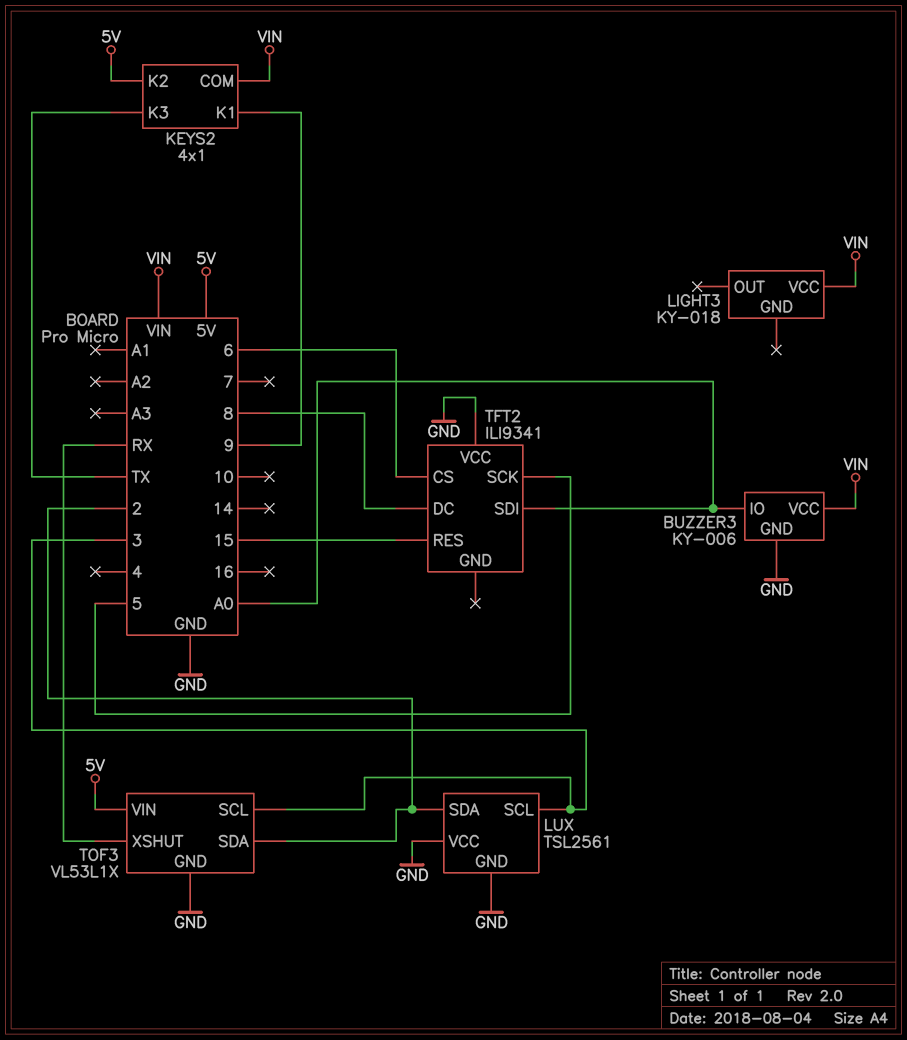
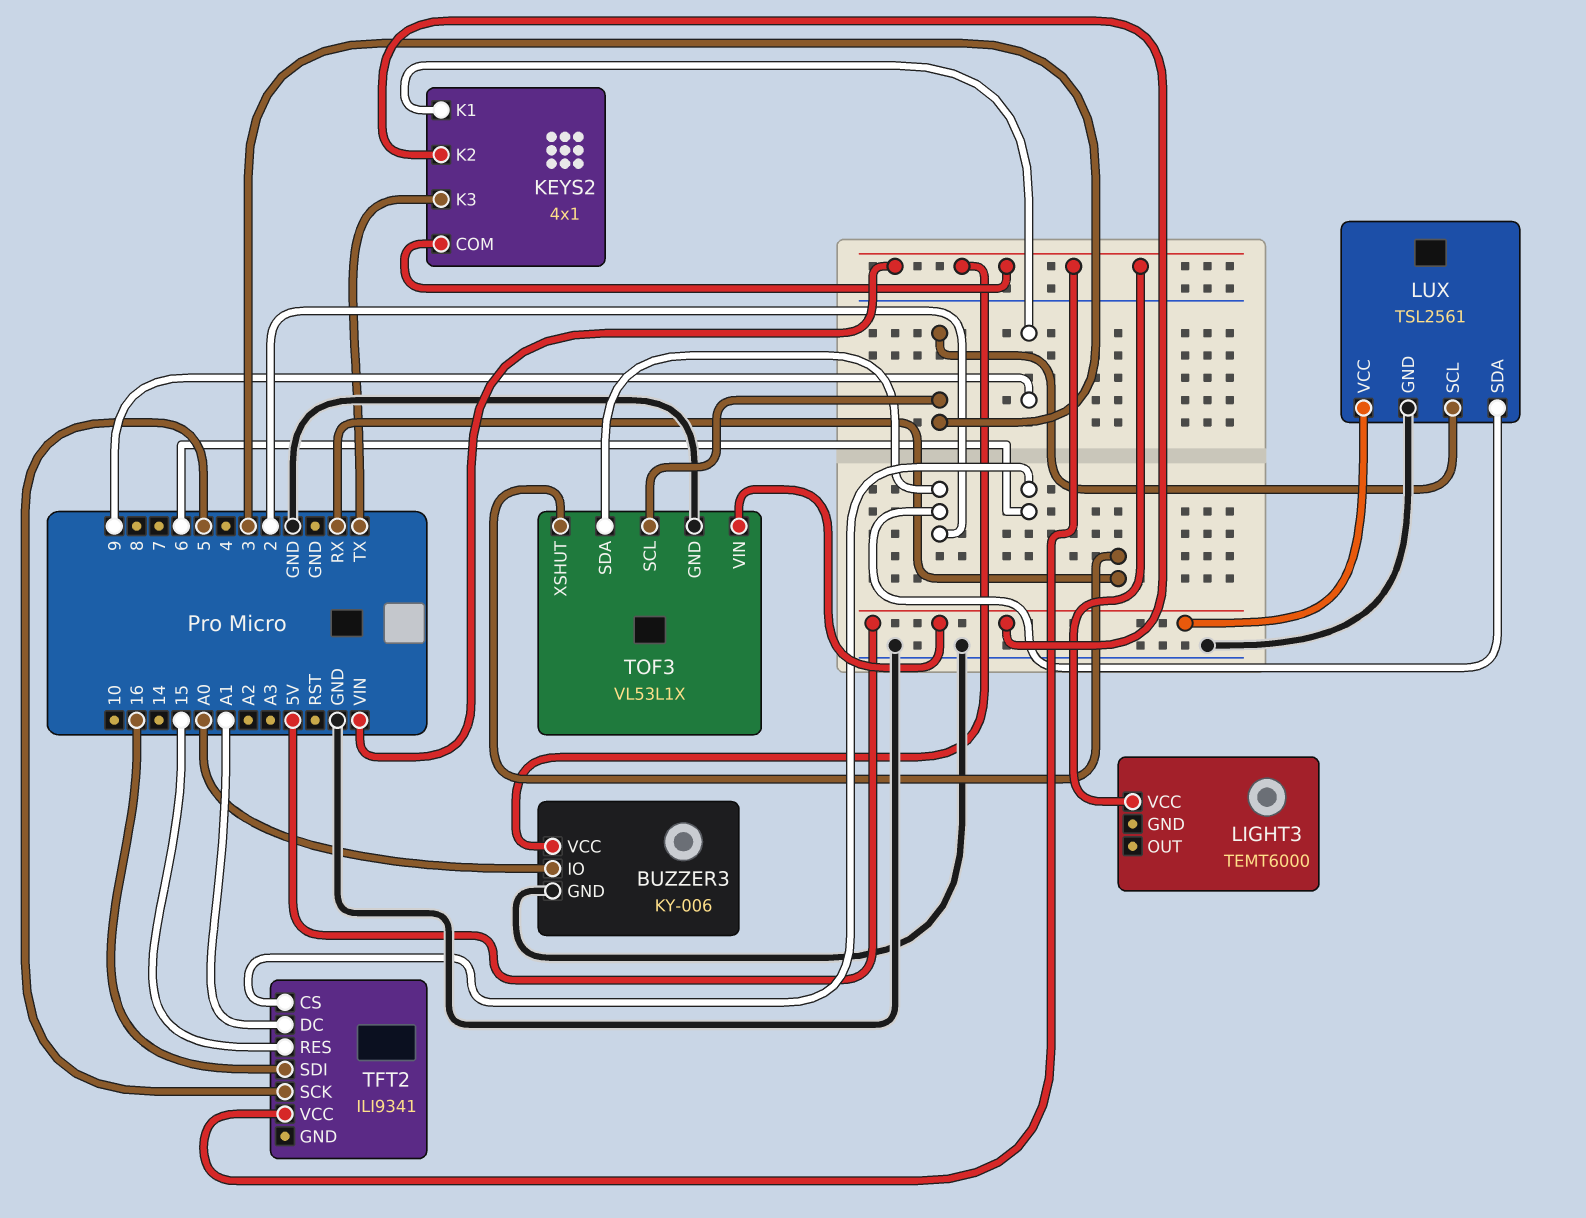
LIGHT3: KY-018 -> TEMT6000
LUX pin VCC: GND -> 5V
TFT2 pin DC: 8 -> A1
TFT2 pin SDI: A0 -> 16
TFT2 pin VCC: GND -> VIN

